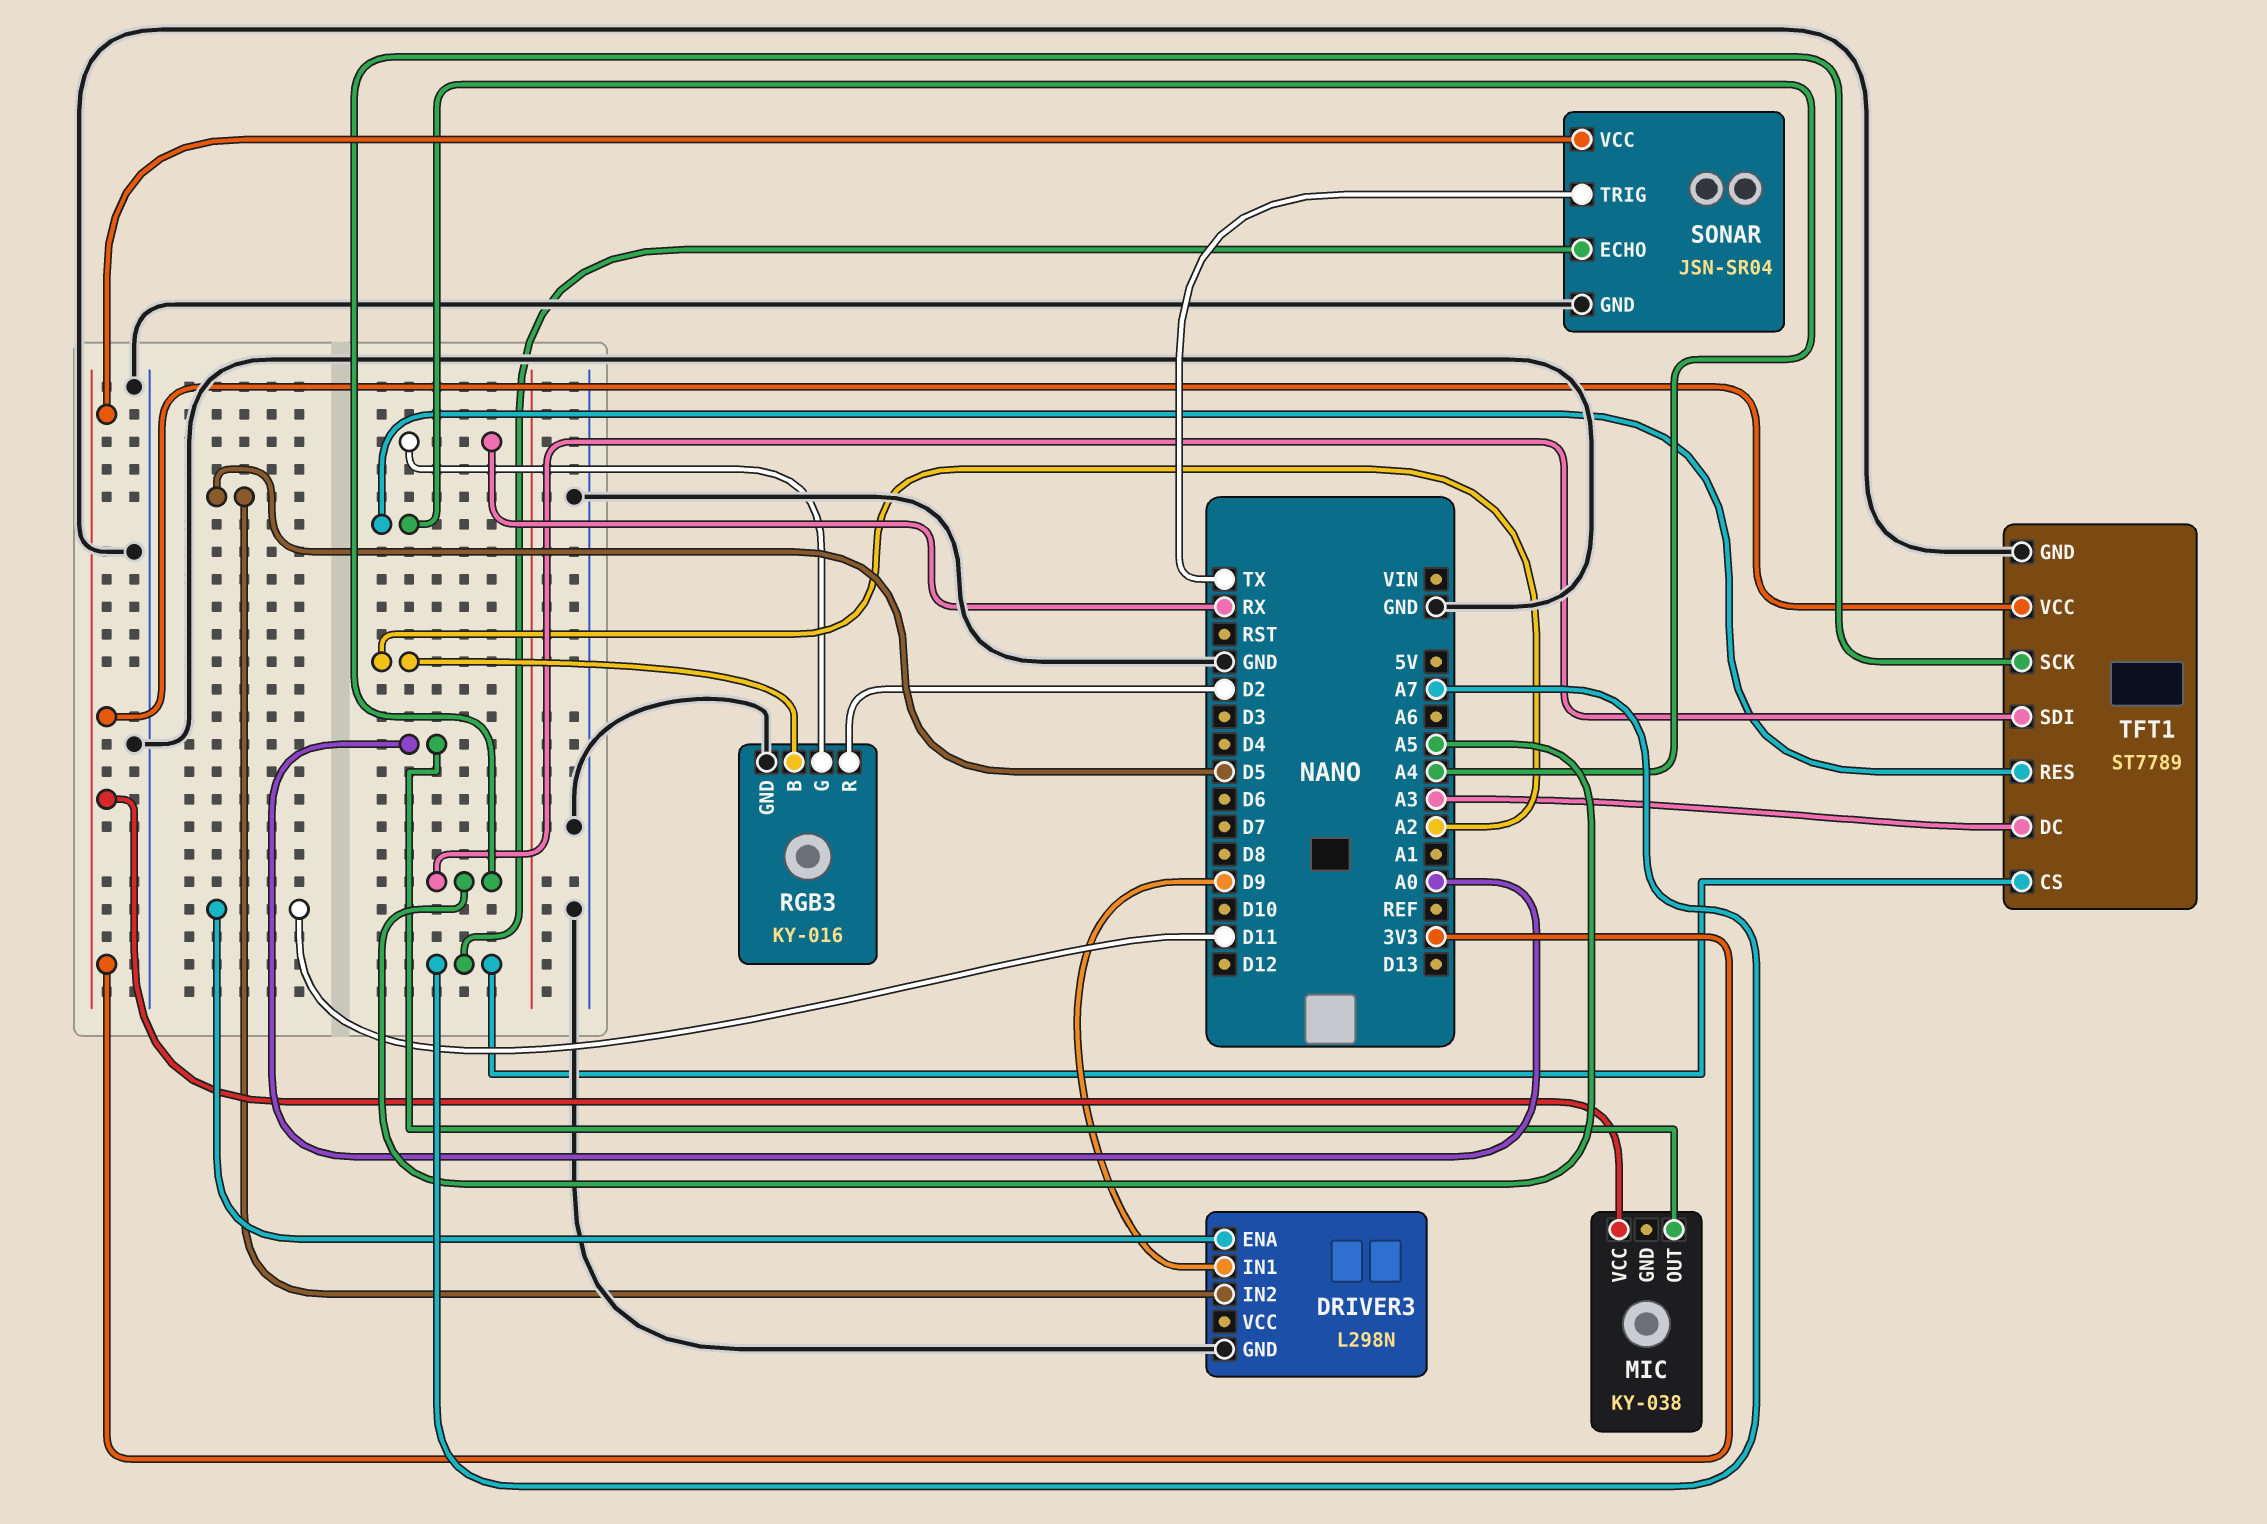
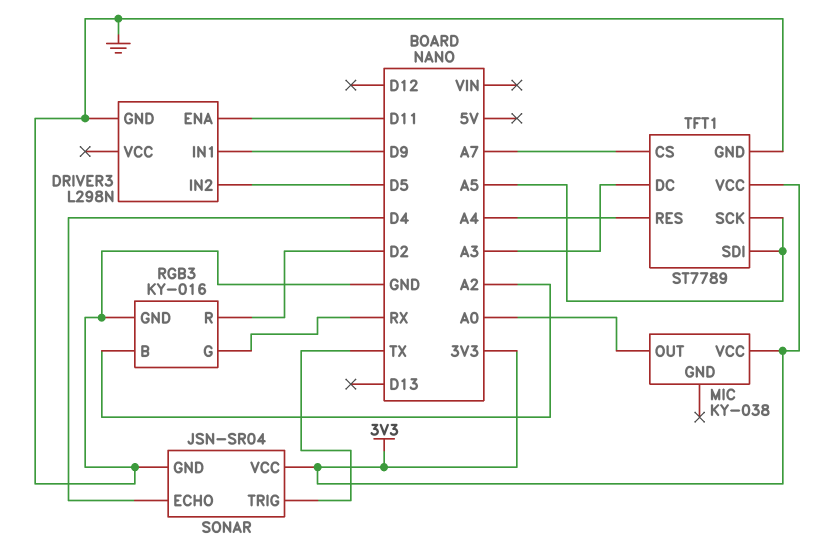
SONAR pin ECHO: A7 -> D4

